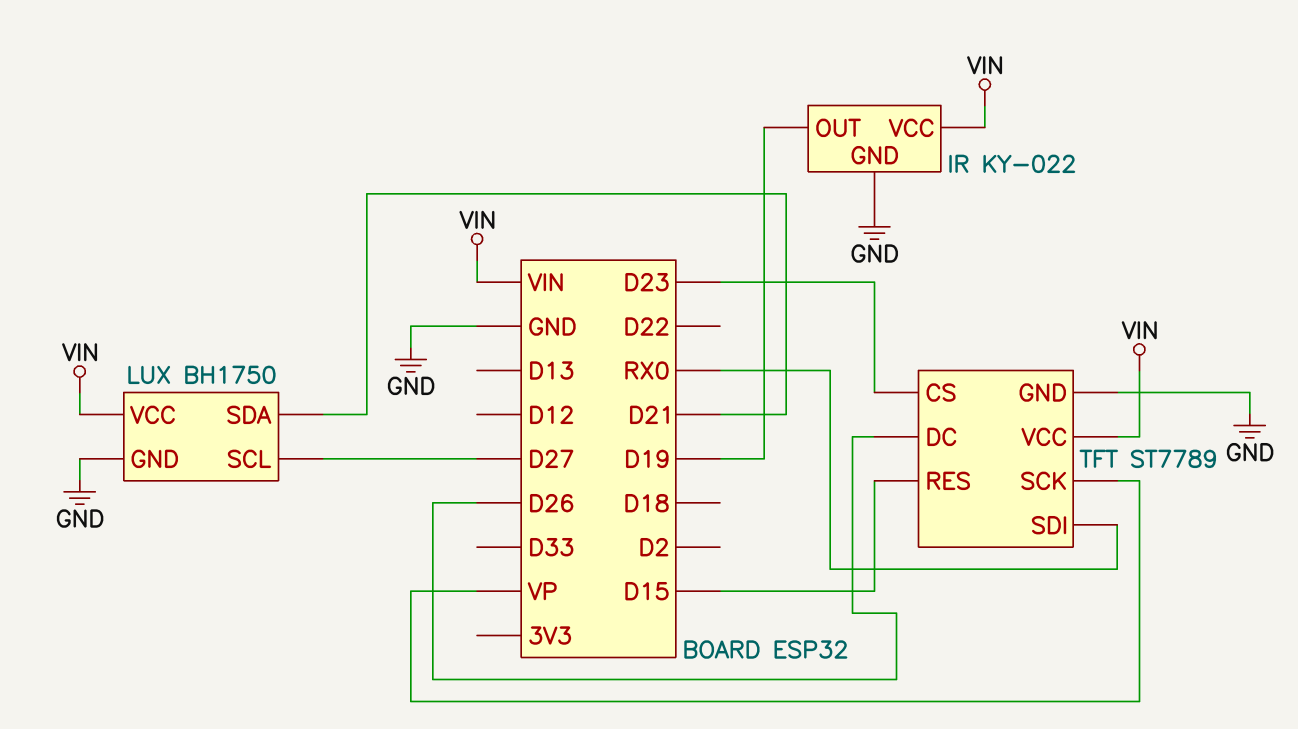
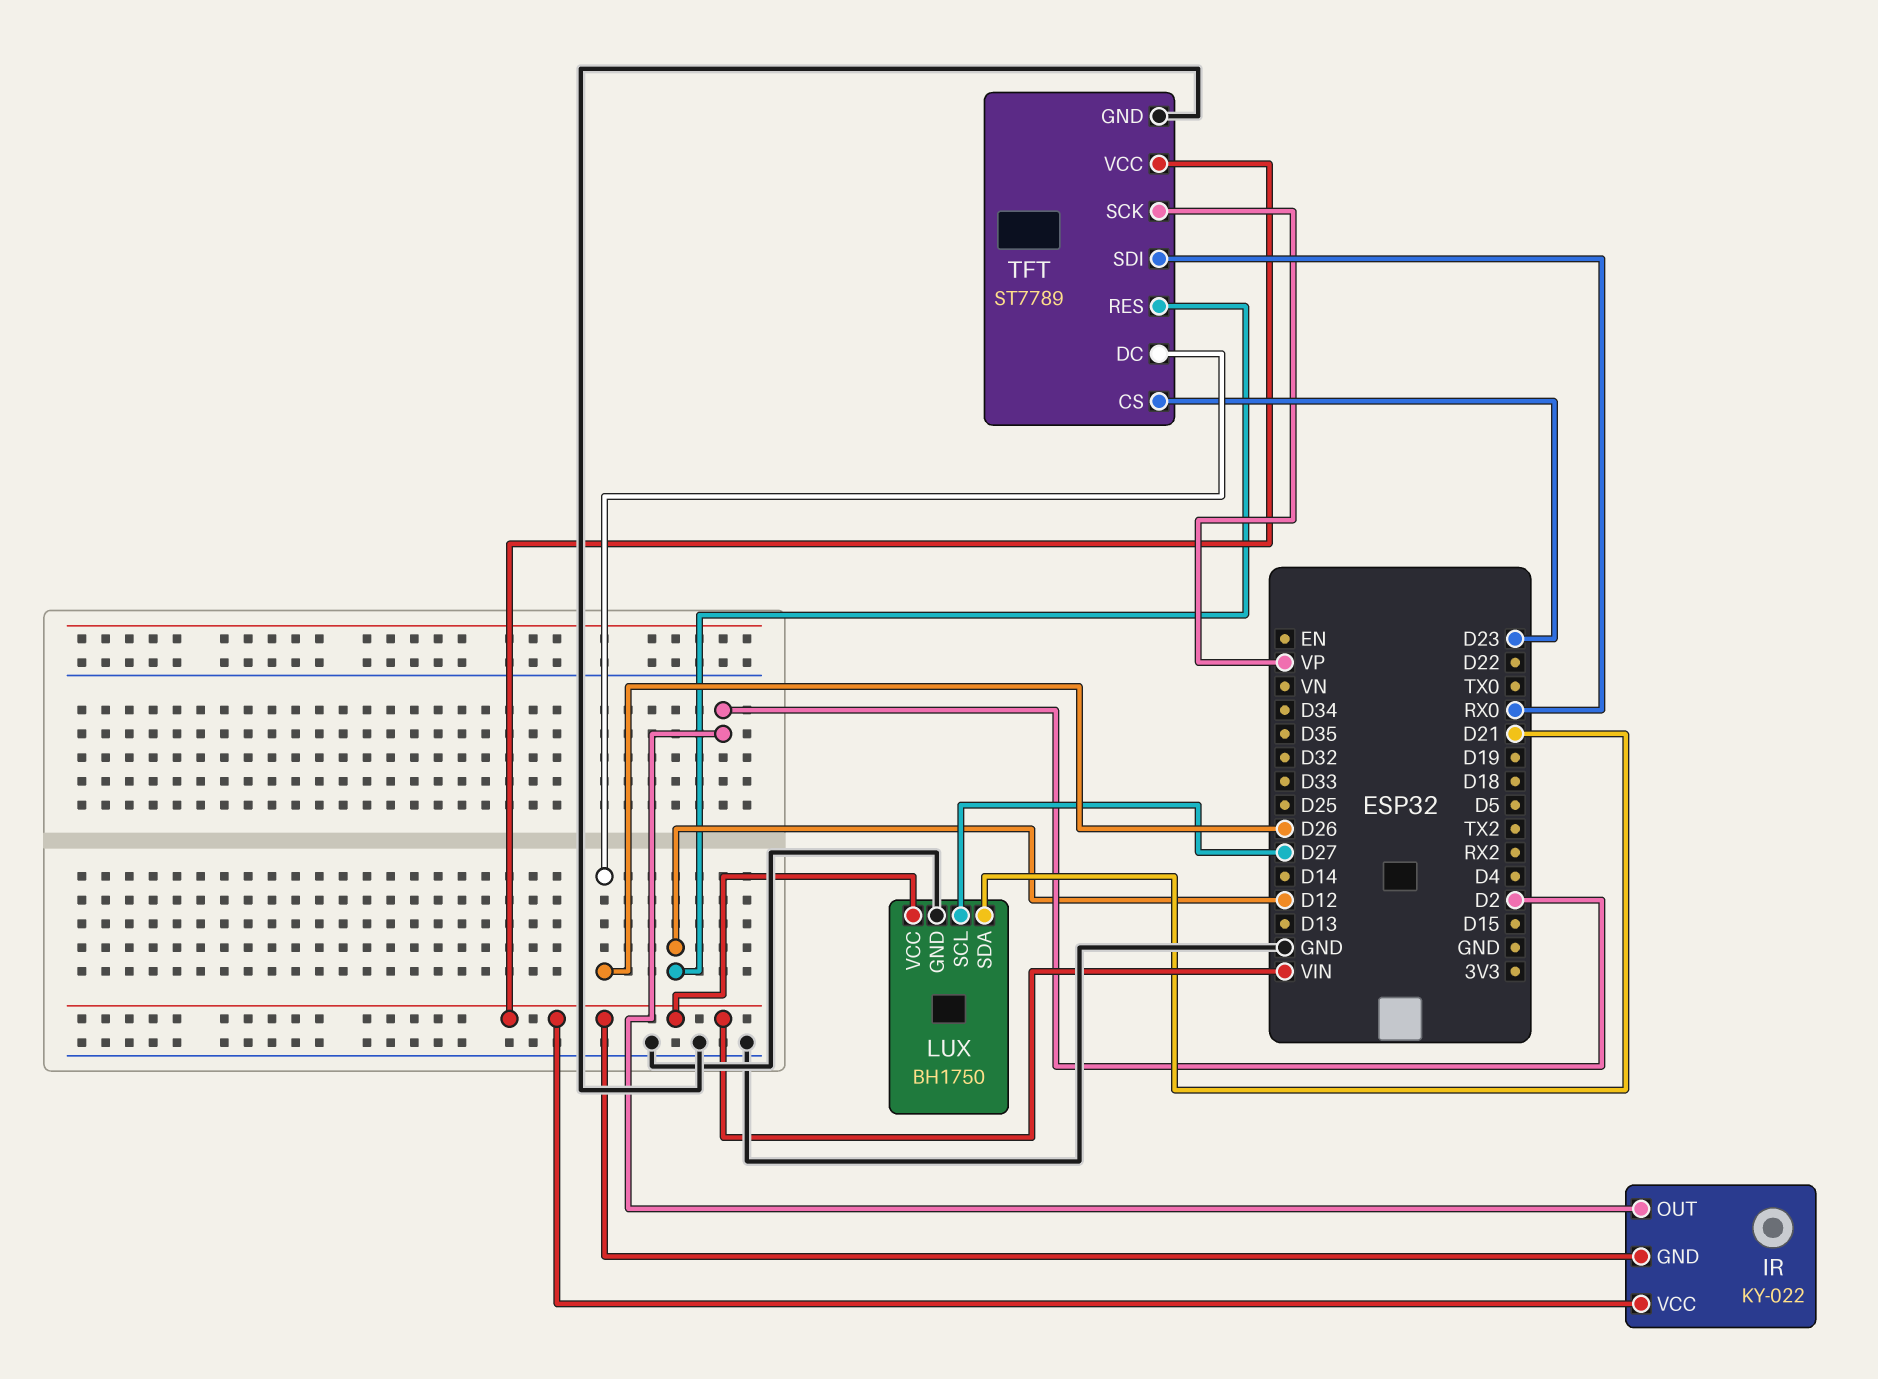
IR pin GND: GND -> VIN
IR pin OUT: D19 -> D2
TFT pin RES: D15 -> D12

